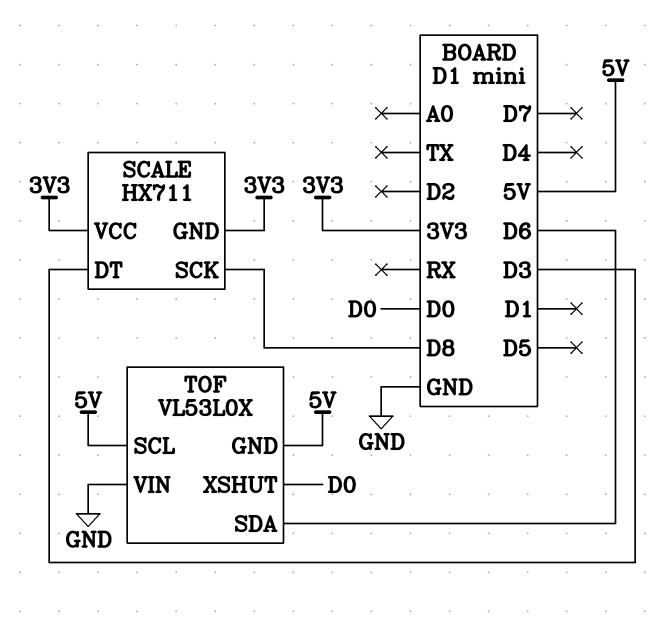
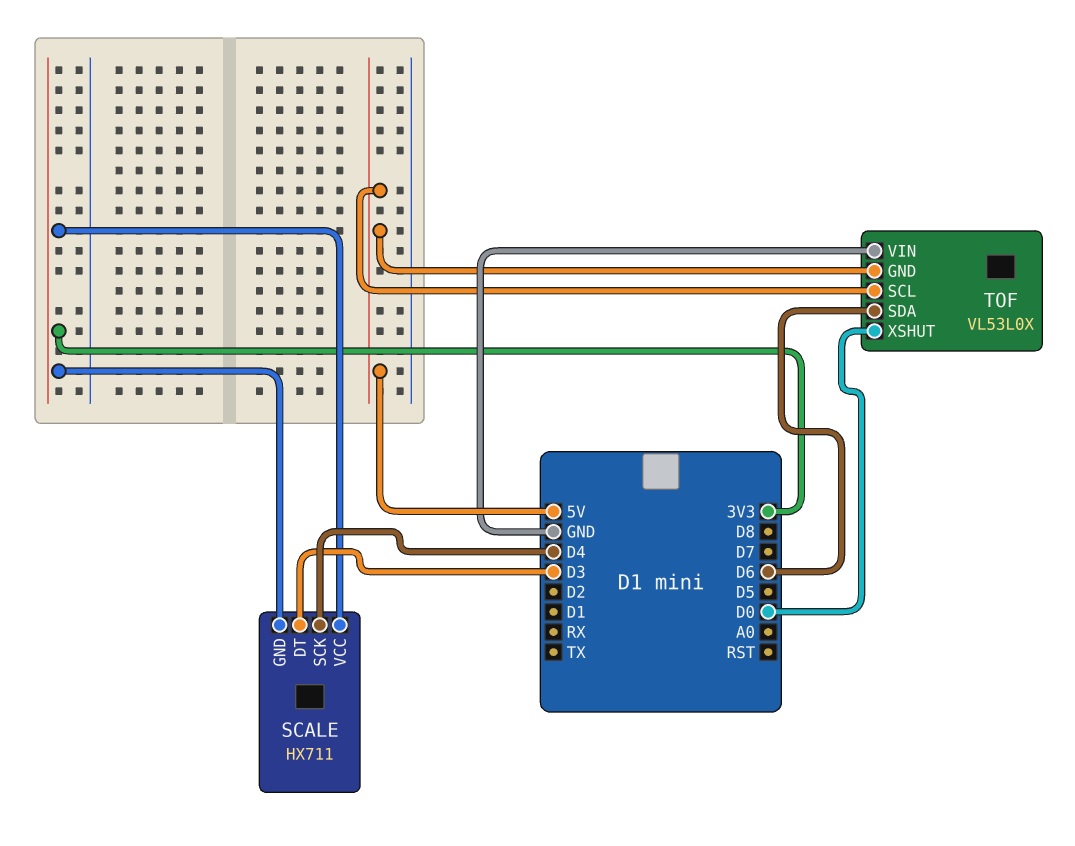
SCALE pin SCK: D8 -> D4

